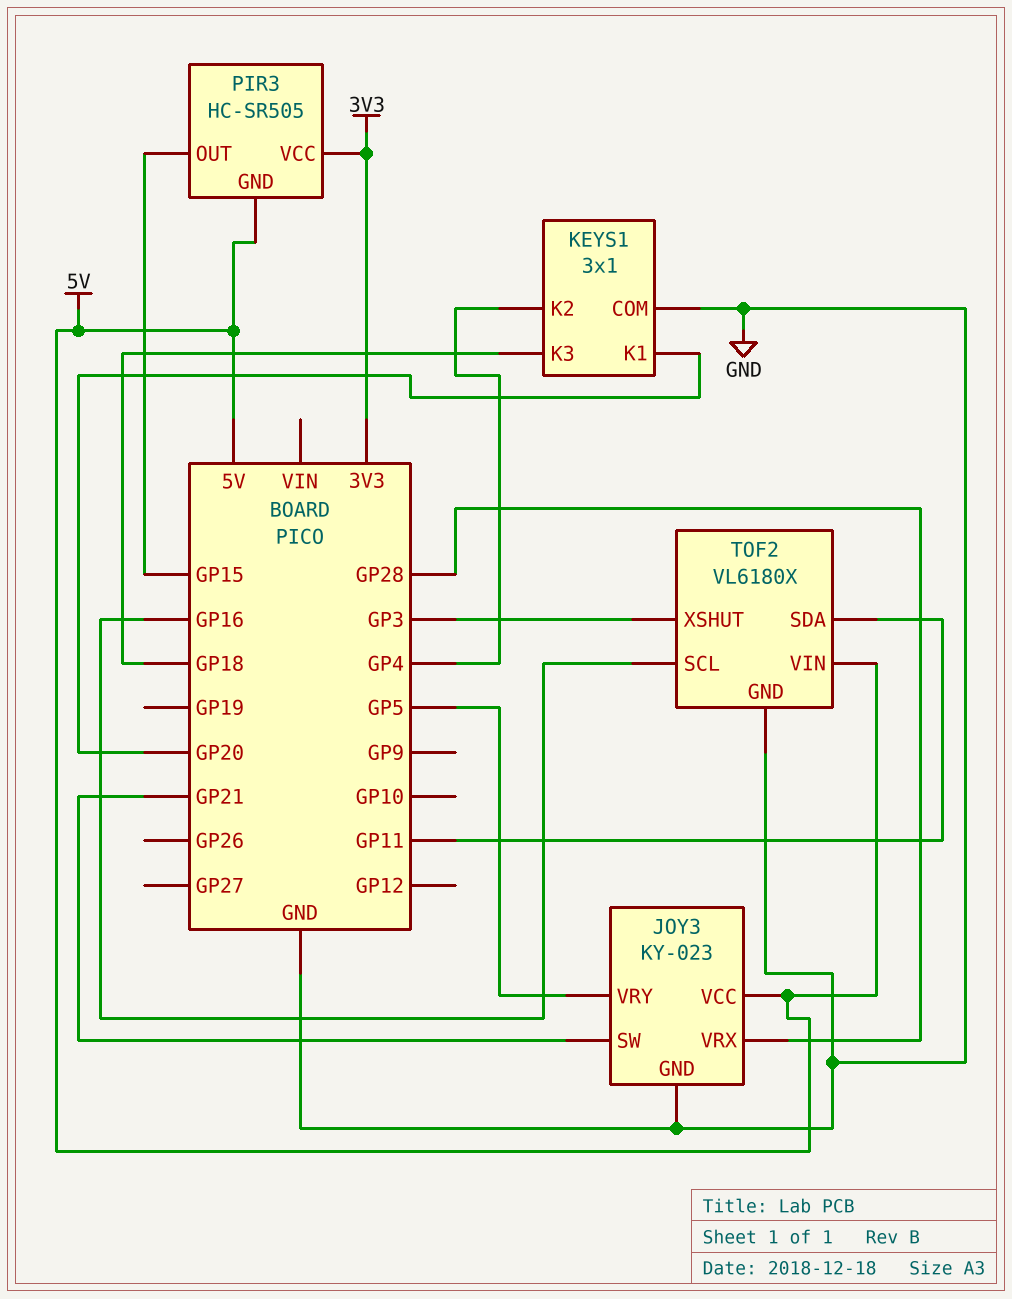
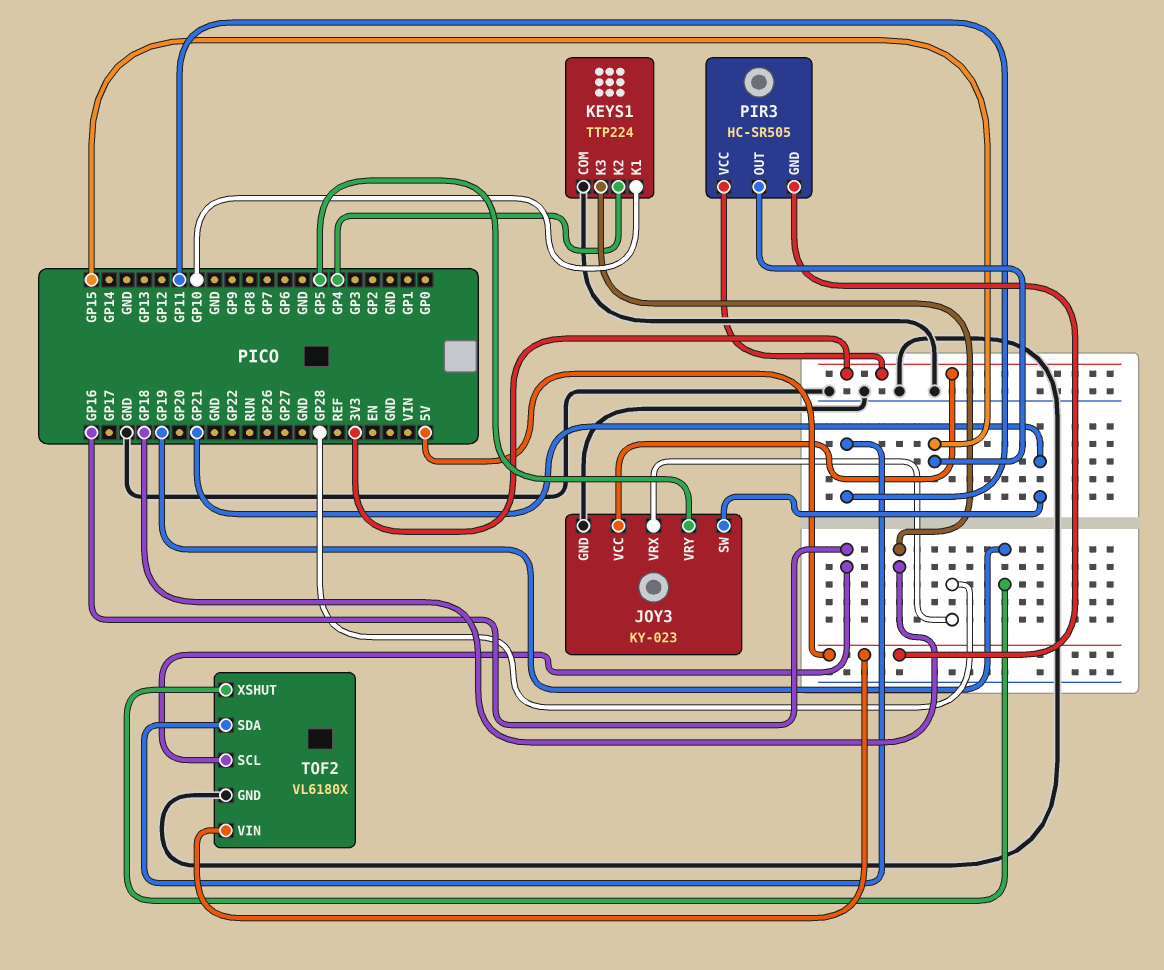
JOY3 pin VCC: 5V -> 3V3
KEYS1: 3x1 -> TTP224
KEYS1 pin K1: GP20 -> GP10
TOF2 pin XSHUT: GP3 -> GP19

